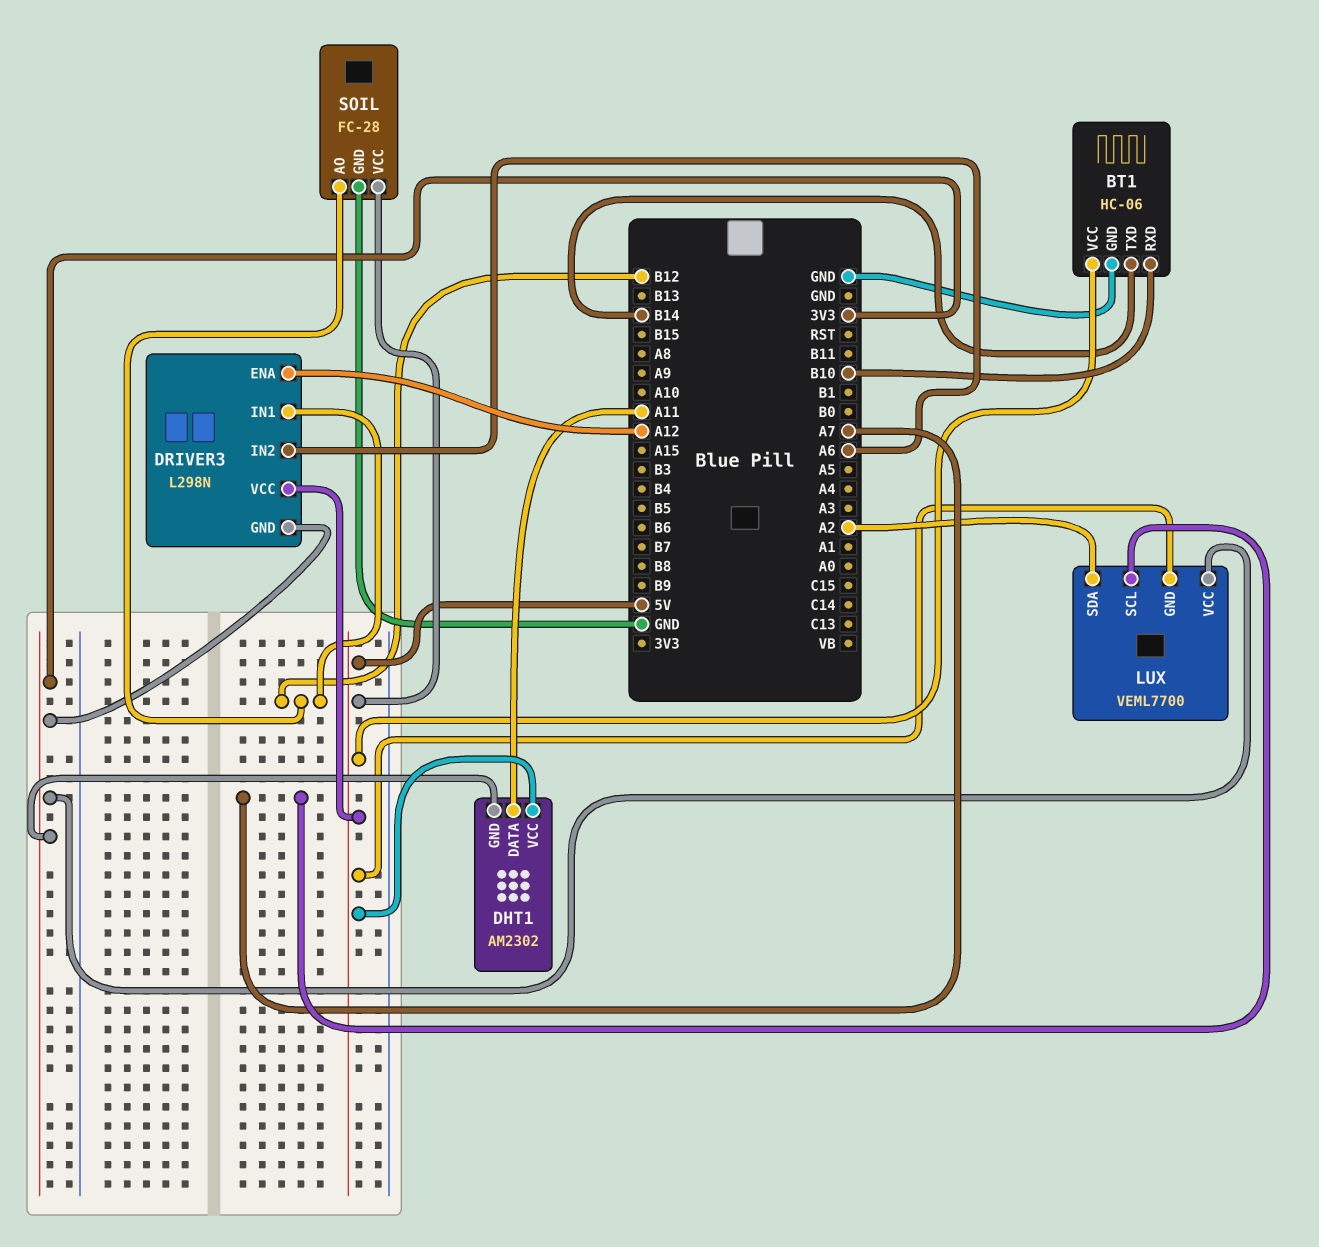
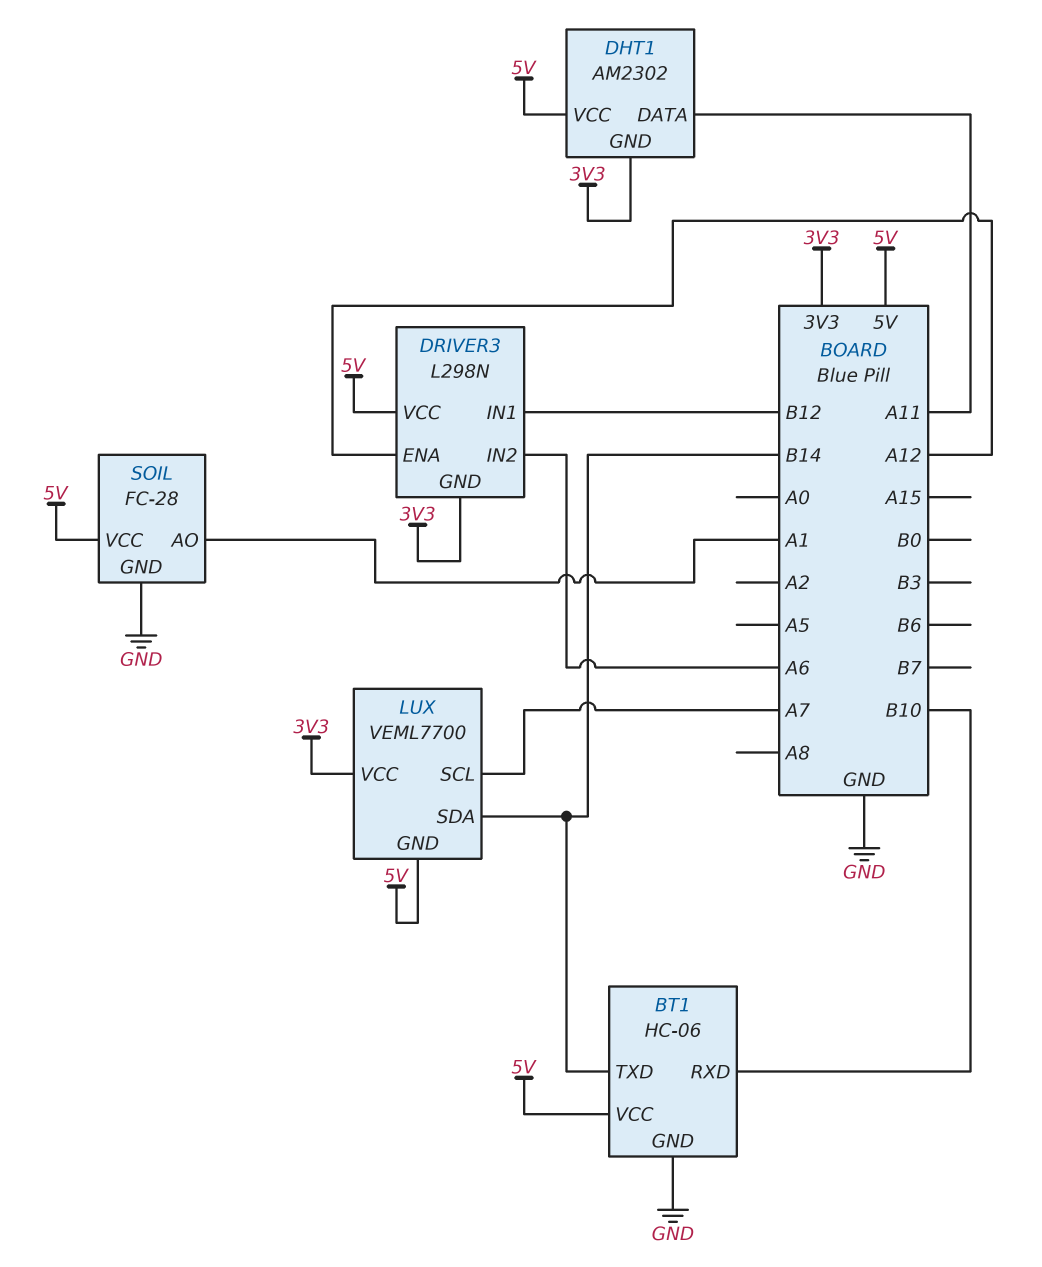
LUX pin SDA: A2 -> B14
SOIL pin AO: B12 -> A1

